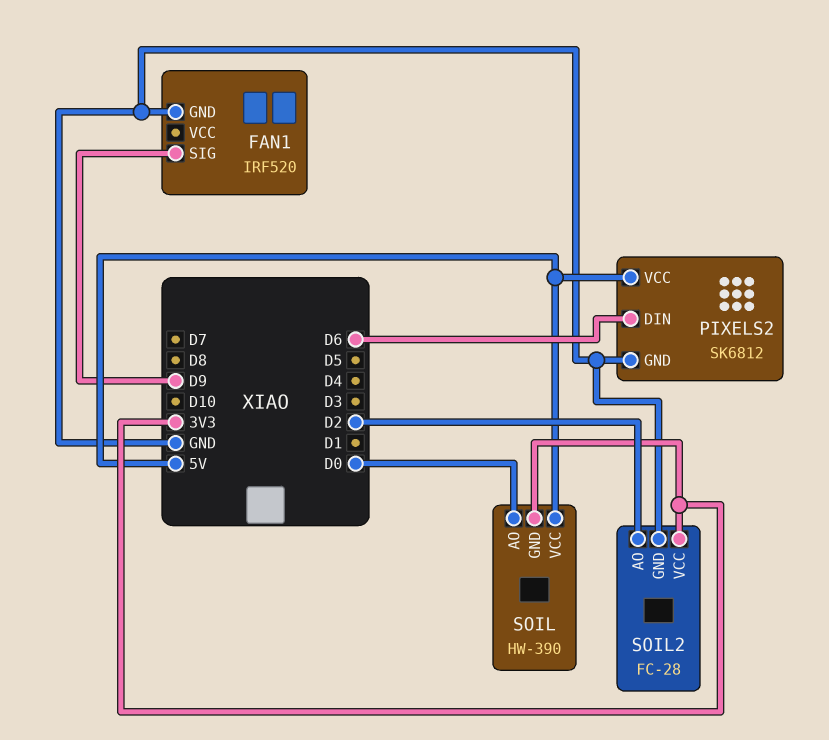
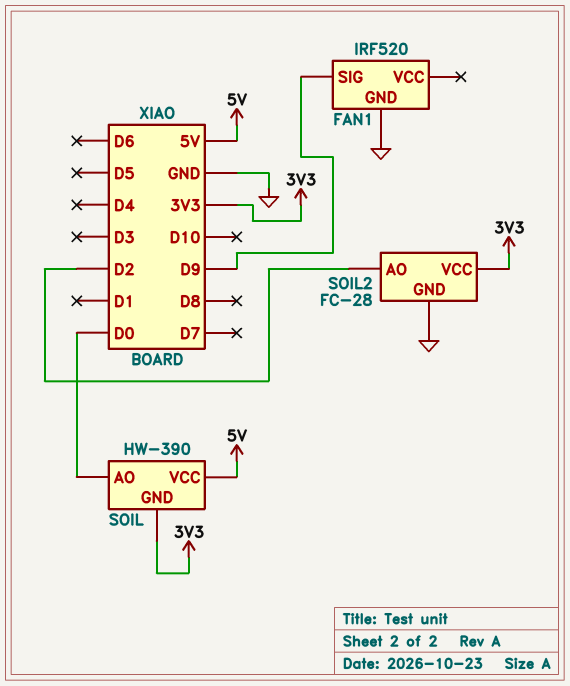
PIXELS2: SK6812 -> none
PIXELS2 pin DIN: D6 -> none
PIXELS2 pin GND: GND -> none
PIXELS2 pin VCC: 5V -> none

